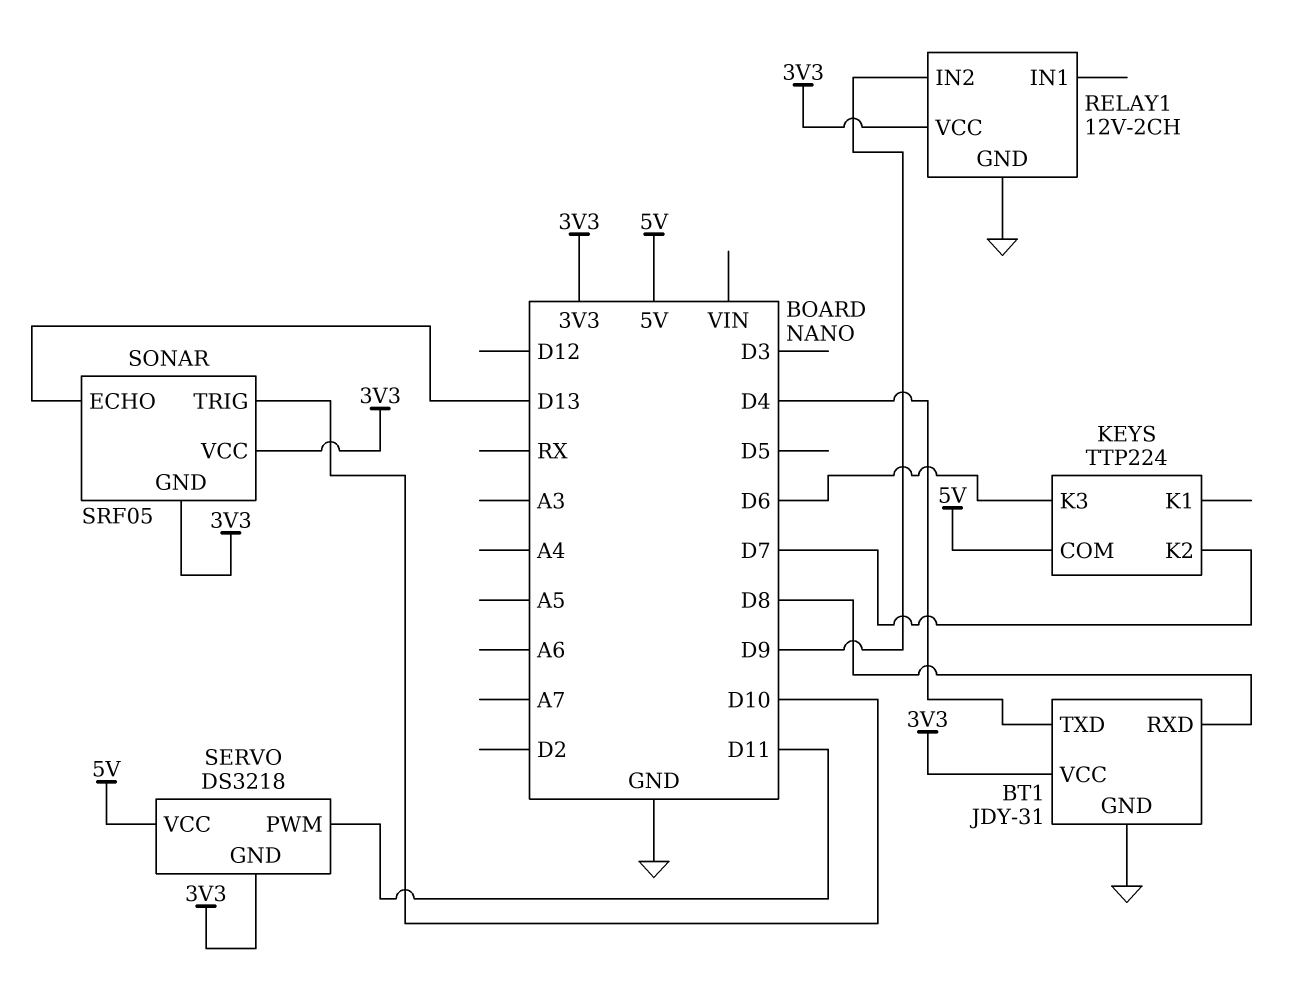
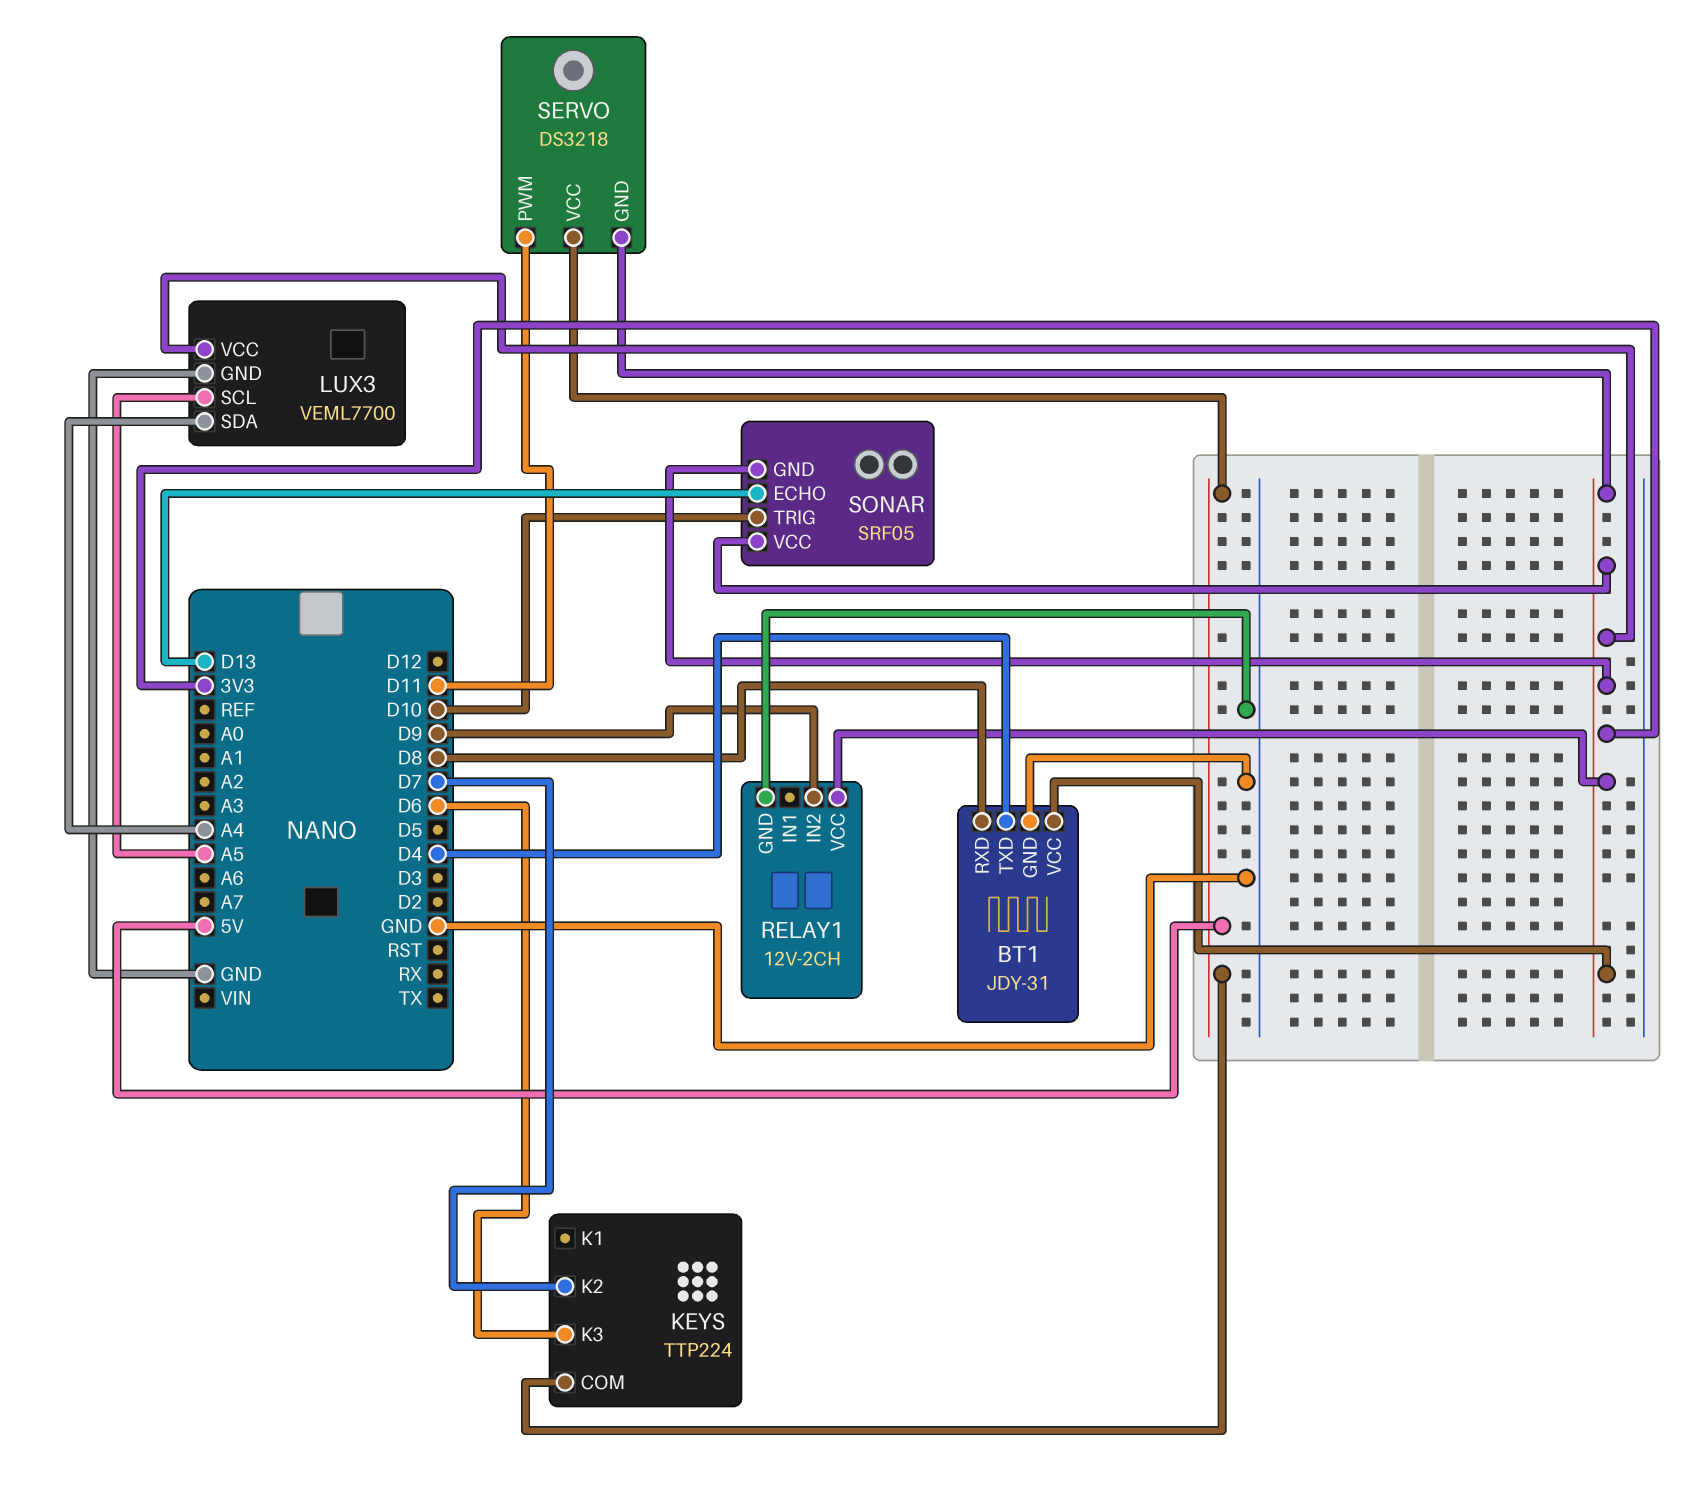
LUX3: none -> VEML7700
LUX3 pin GND: none -> GND
LUX3 pin SCL: none -> A5
LUX3 pin SDA: none -> A4
LUX3 pin VCC: none -> 3V3

